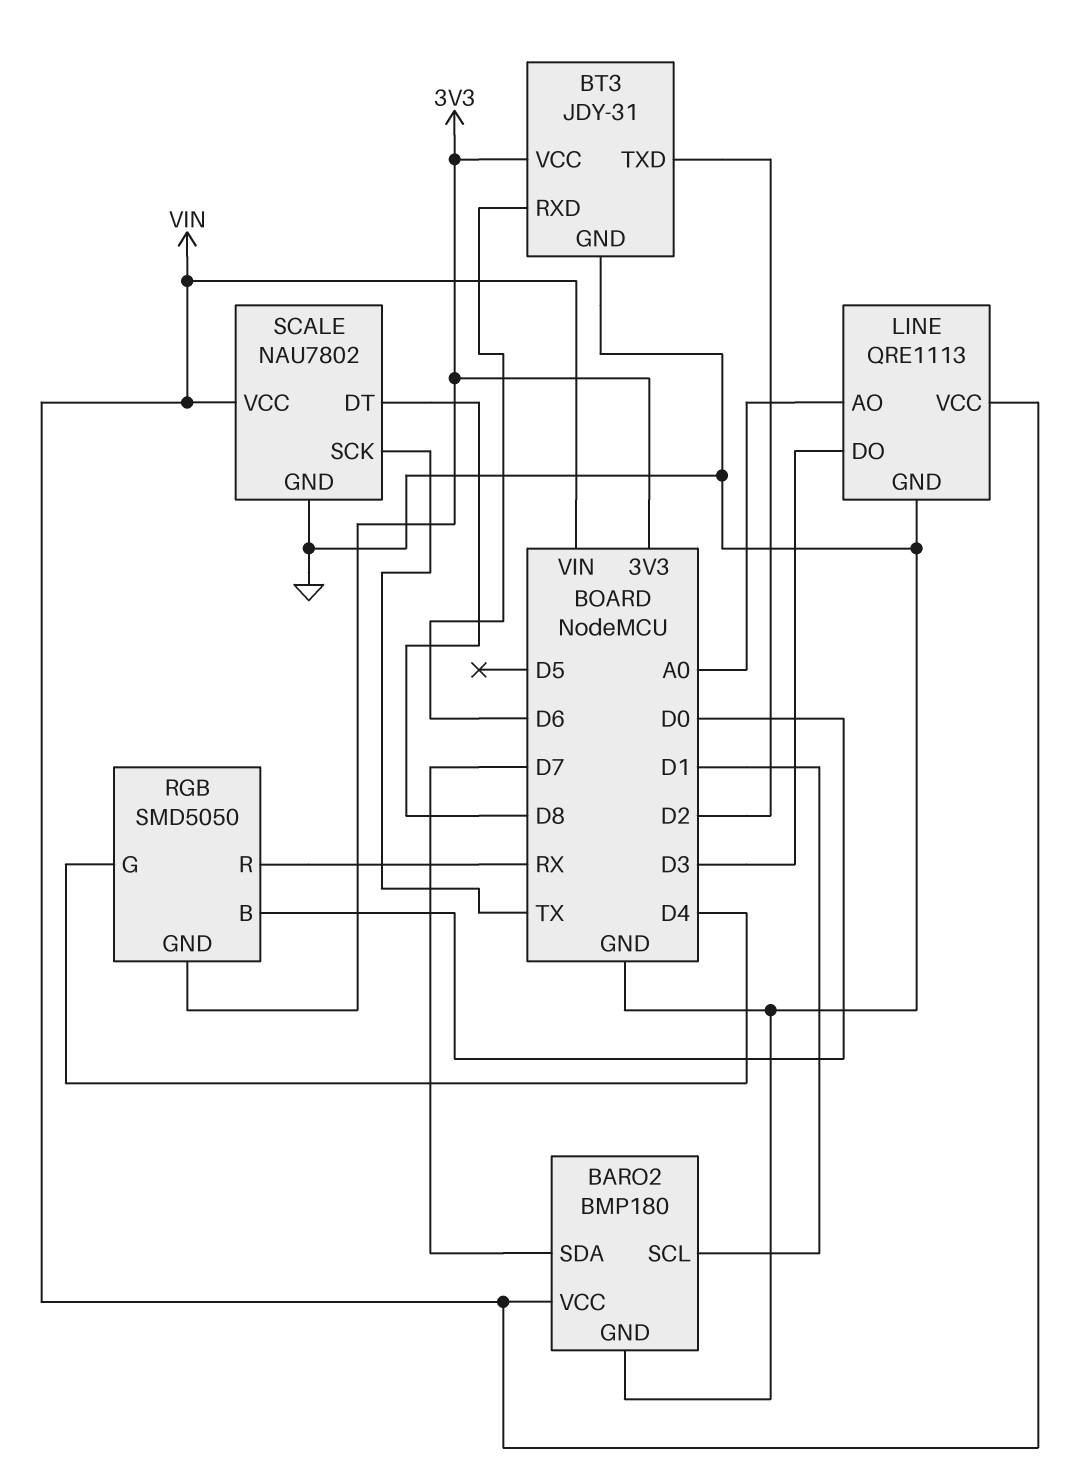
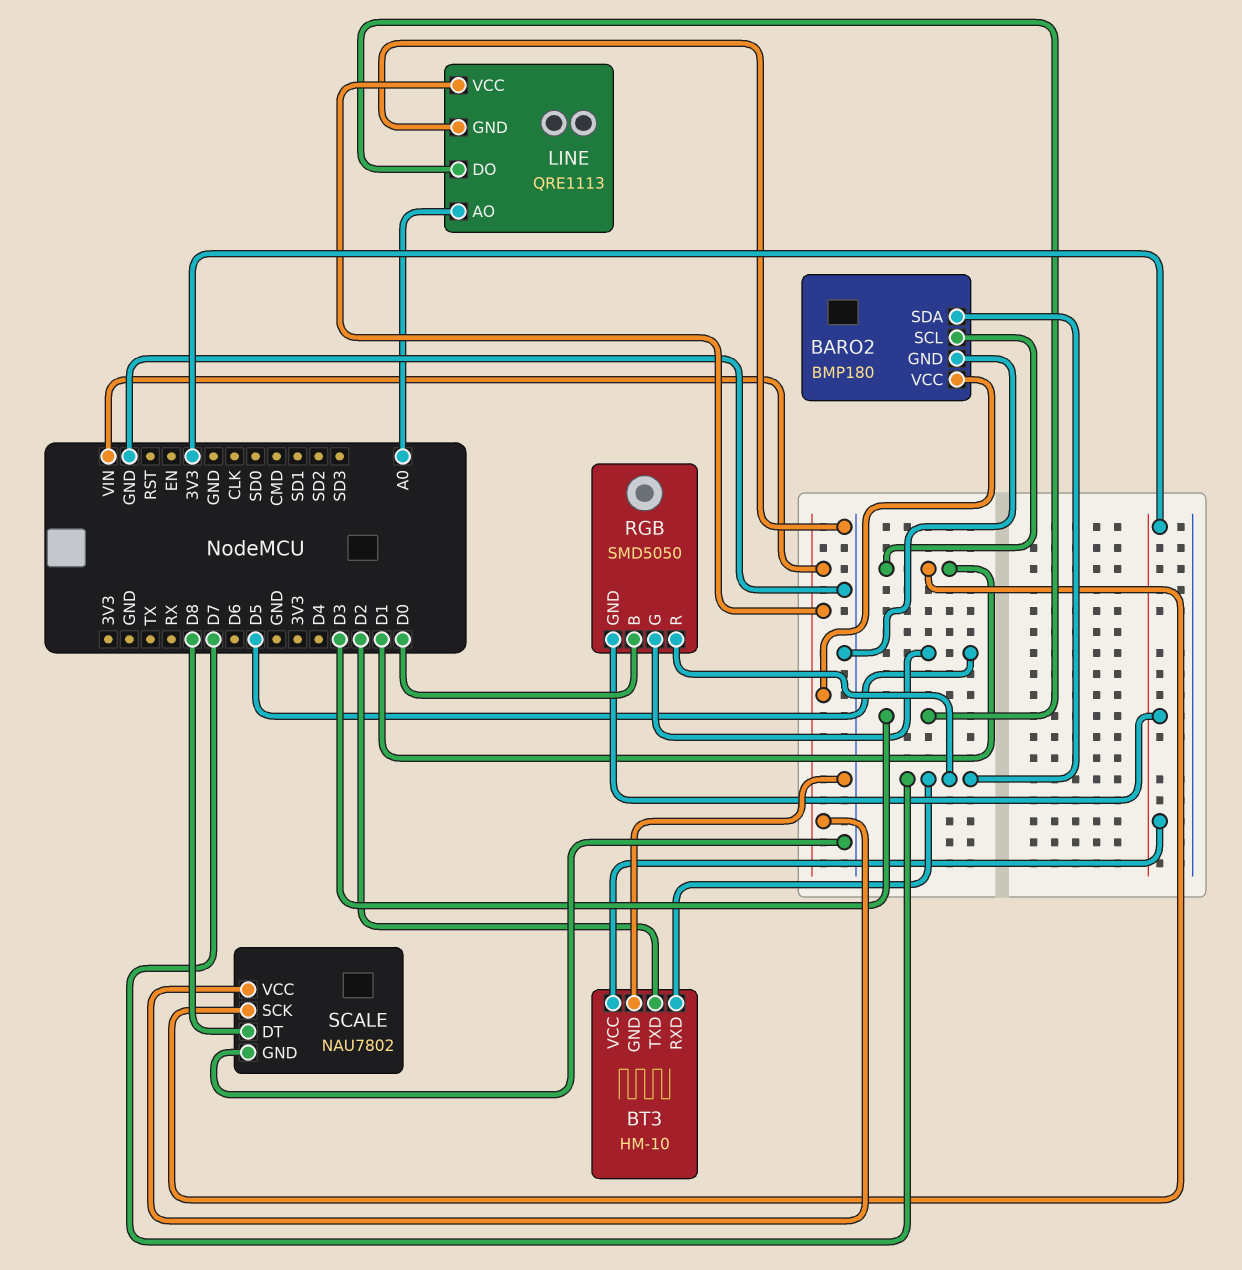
BT3: JDY-31 -> HM-10
BT3 pin RXD: D6 -> D7
RGB pin G: D4 -> D5
RGB pin R: RX -> D7
SCALE pin SCK: TX -> D1

